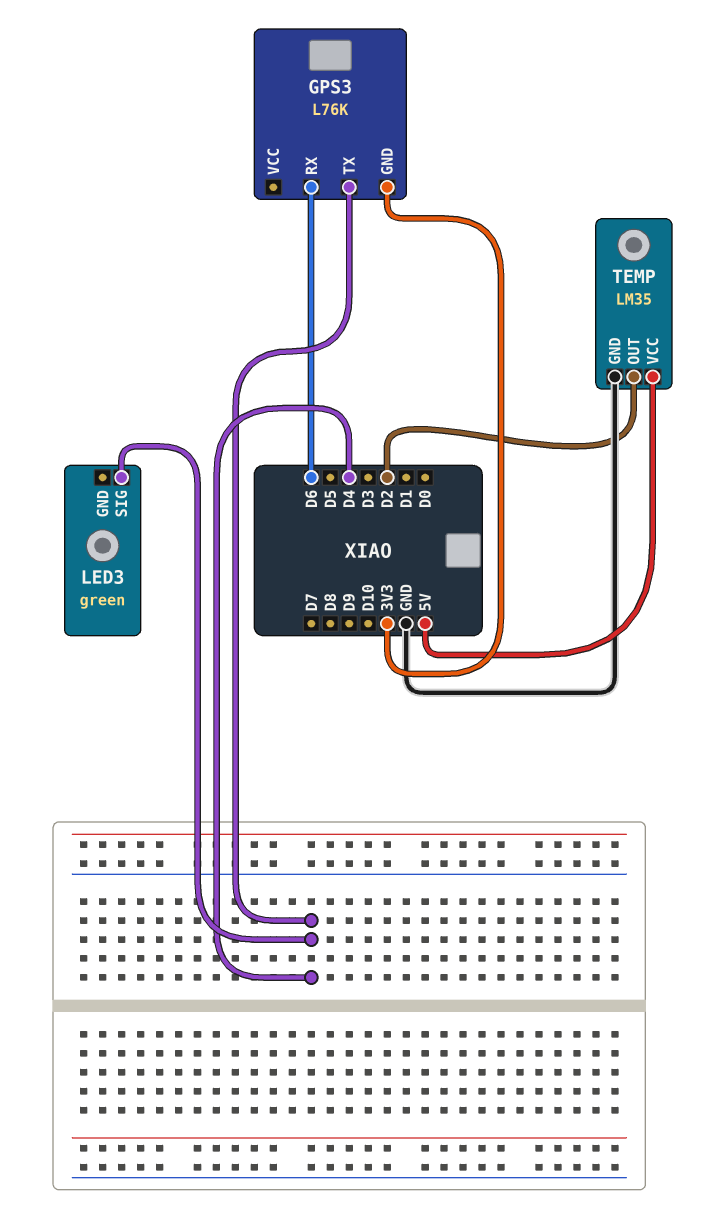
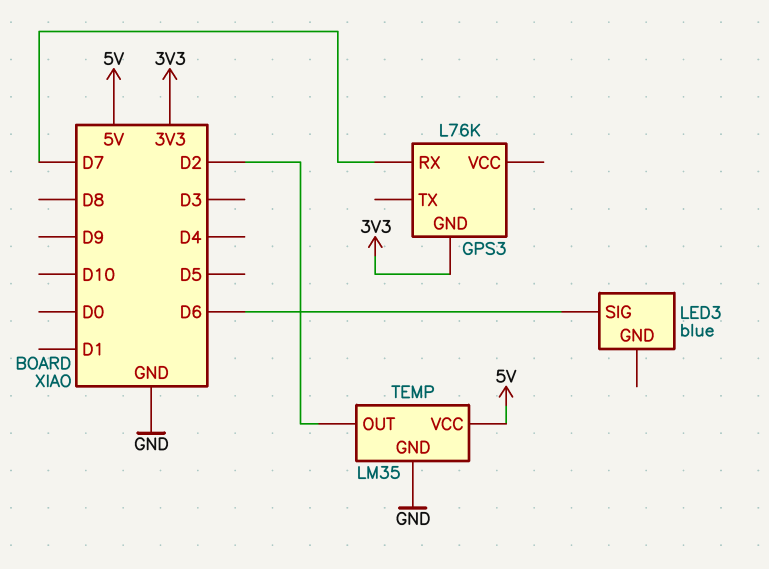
GPS3 pin RX: D6 -> D7
GPS3 pin TX: D4 -> none
LED3: green -> blue
LED3 pin SIG: D4 -> D6

